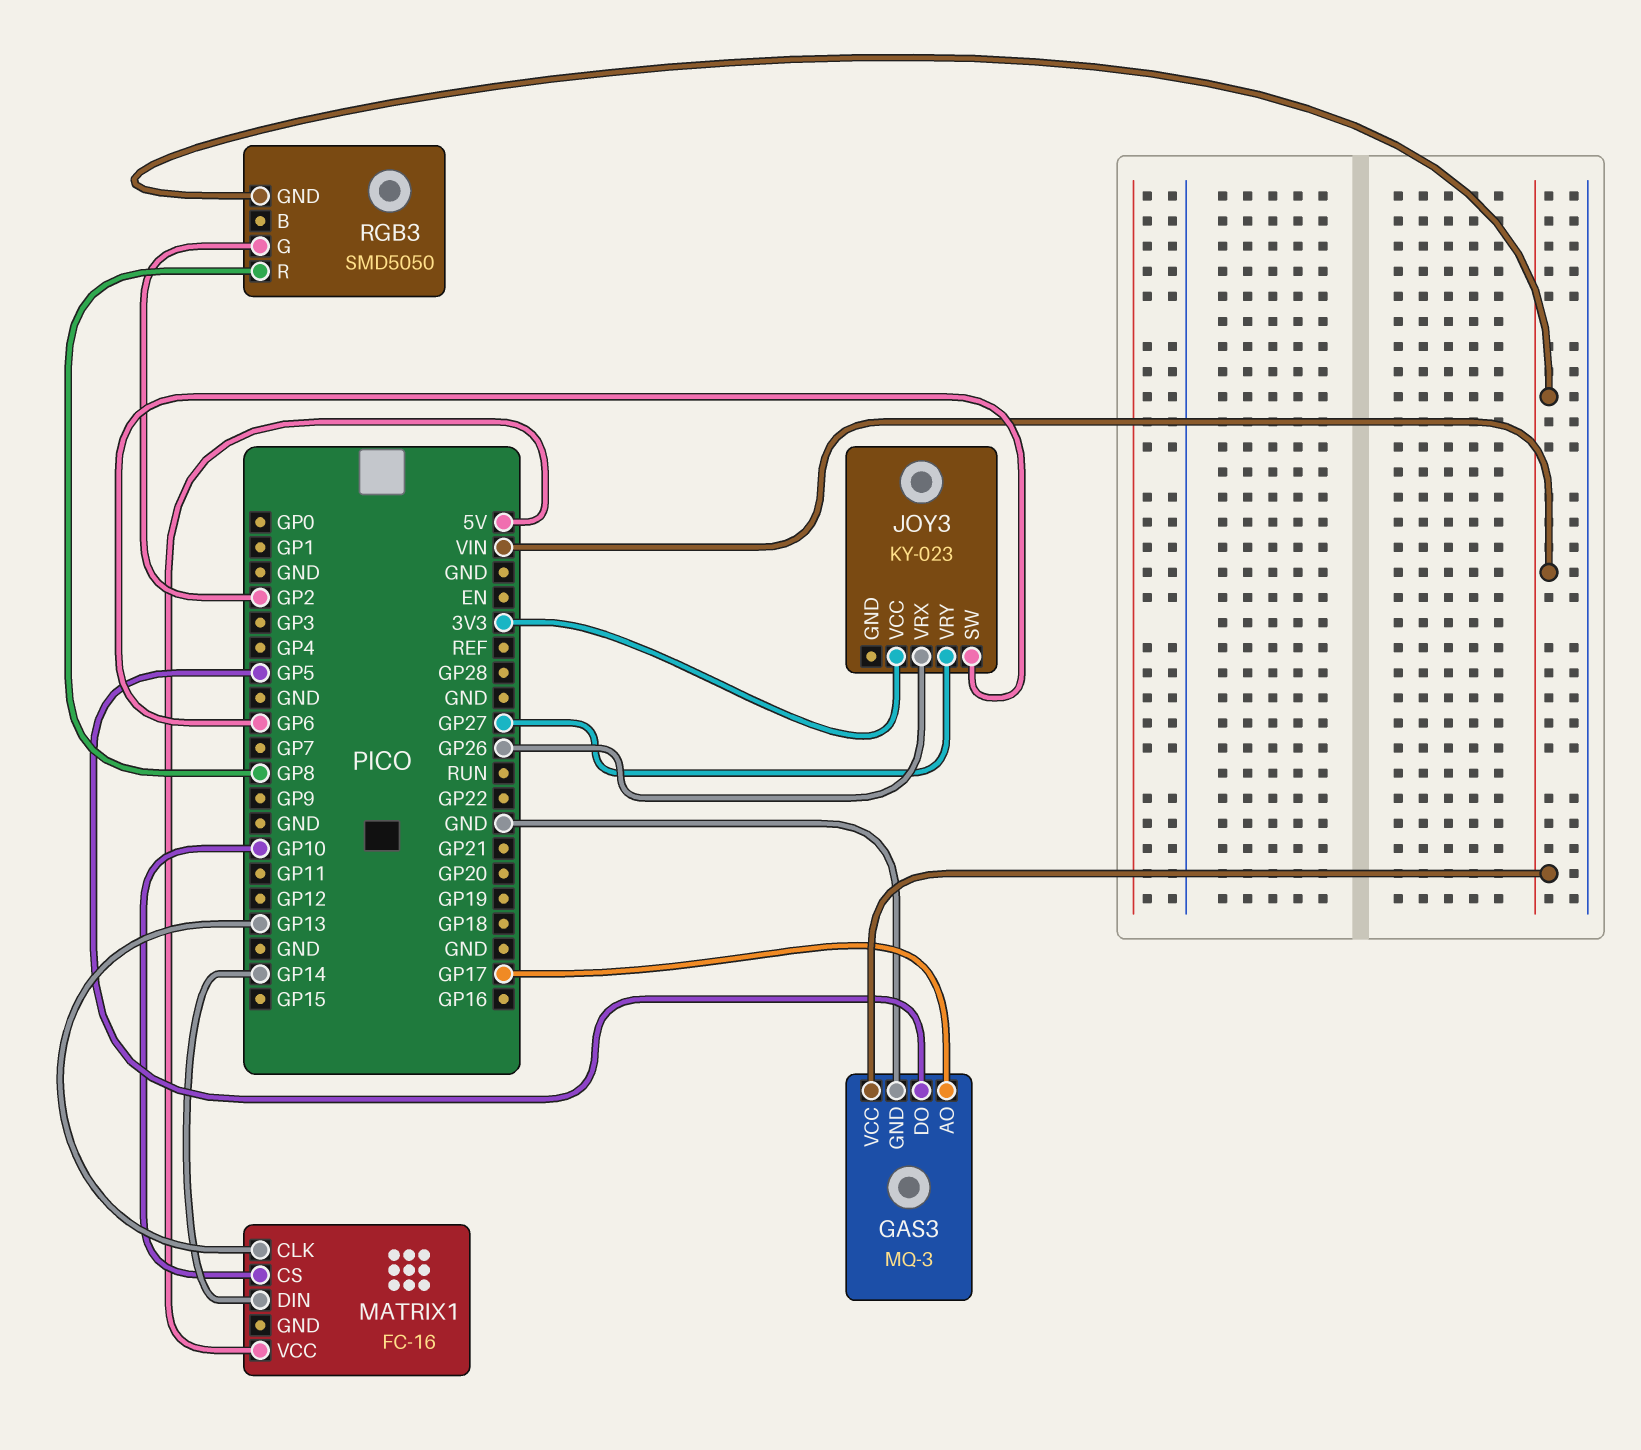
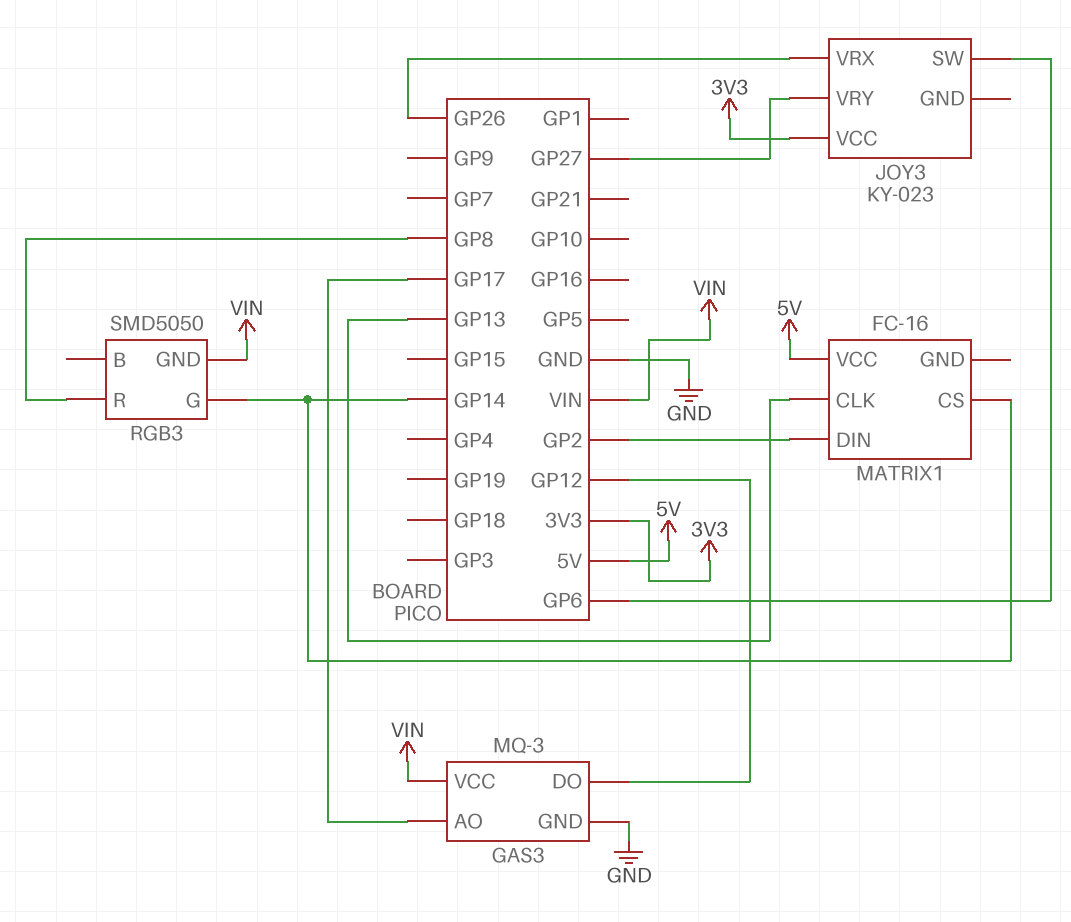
GAS3 pin DO: GP5 -> GP12
MATRIX1 pin CS: GP10 -> GP14
MATRIX1 pin DIN: GP14 -> GP2
RGB3 pin G: GP2 -> GP14

